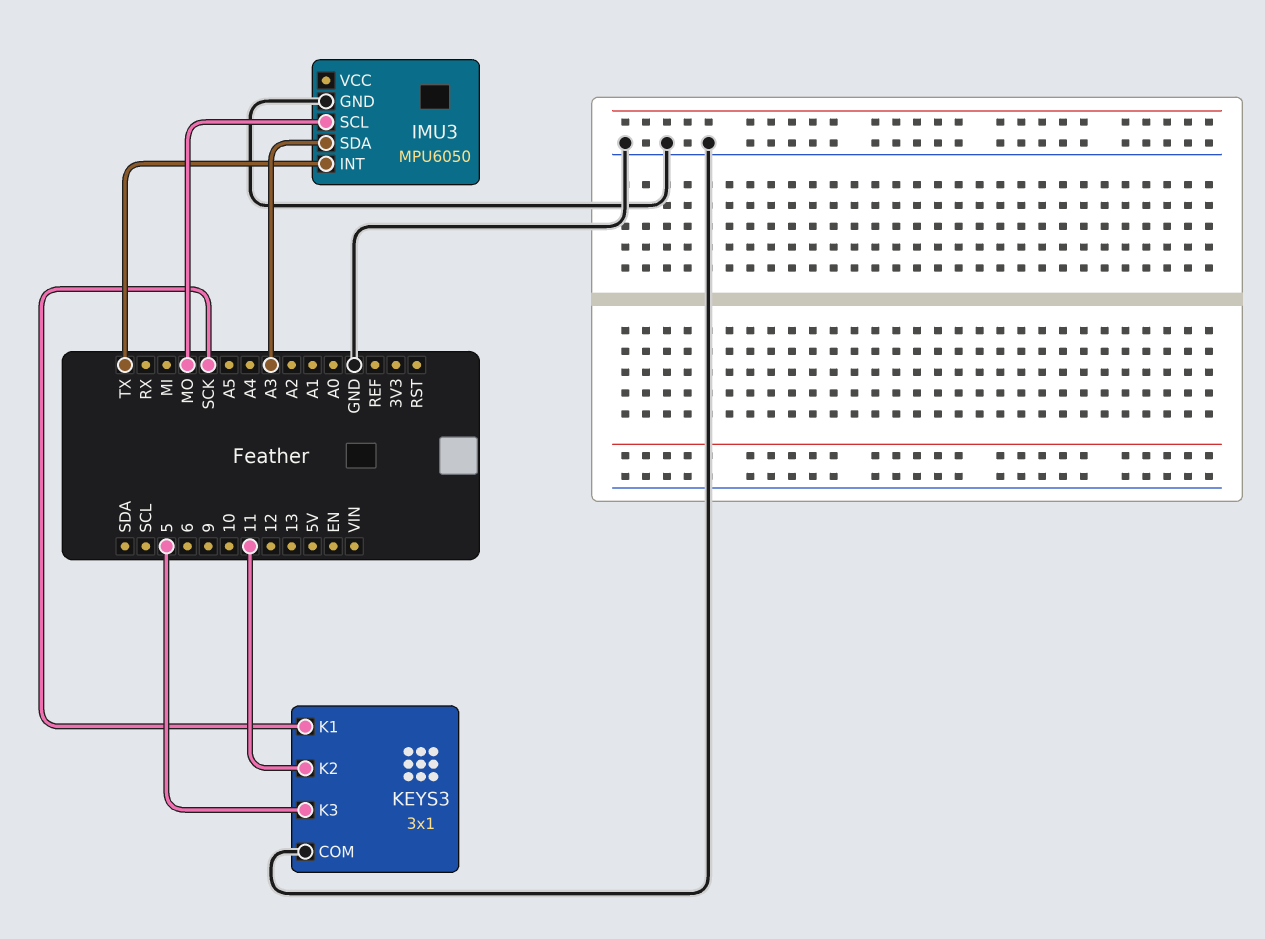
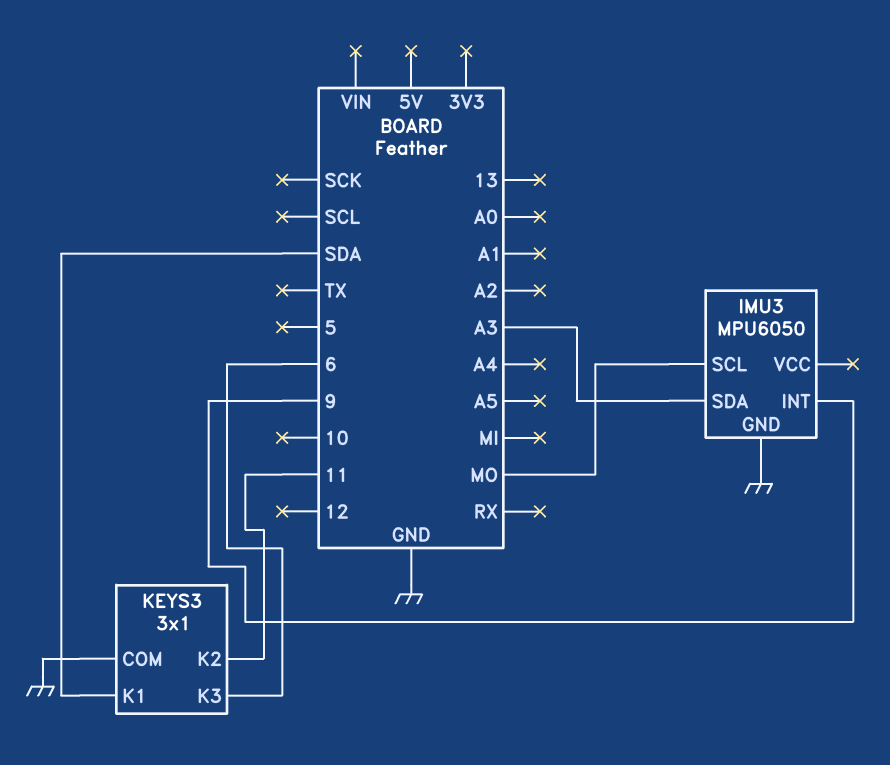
IMU3 pin INT: TX -> 9
KEYS3 pin K1: SCK -> SDA
KEYS3 pin K3: 5 -> 6

